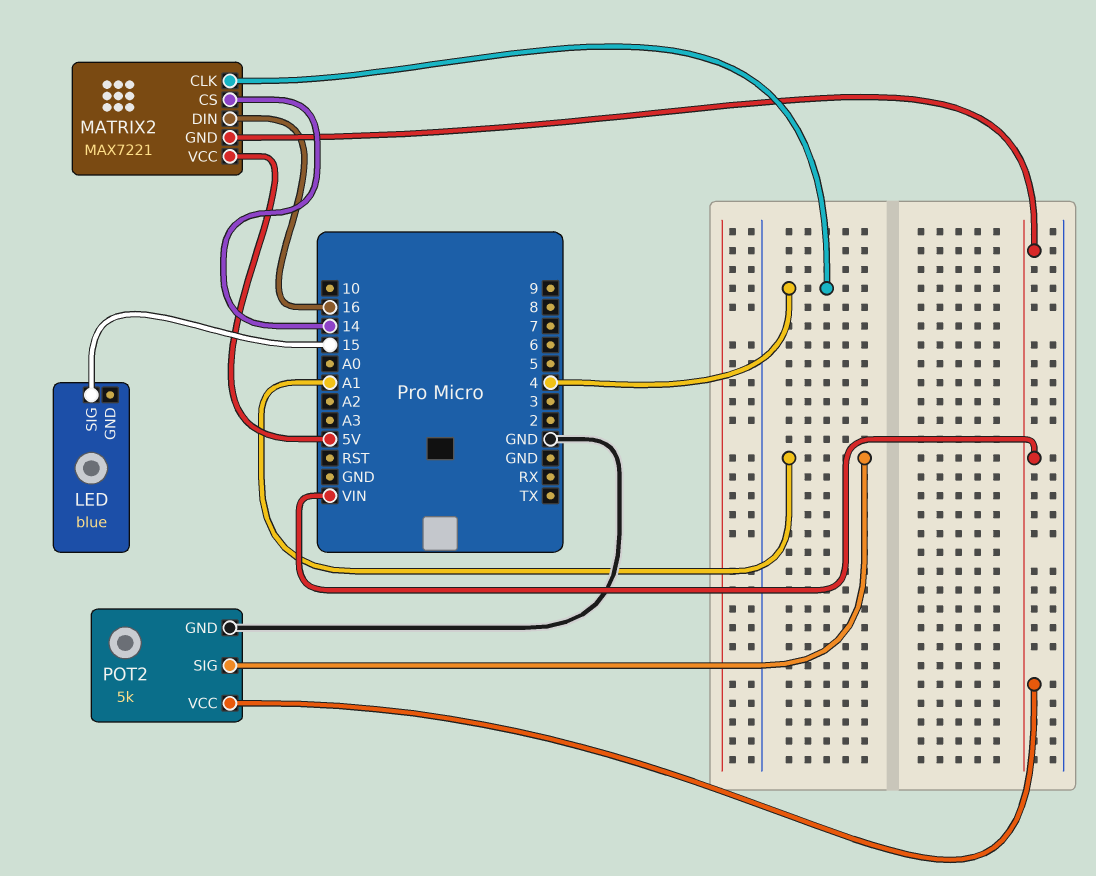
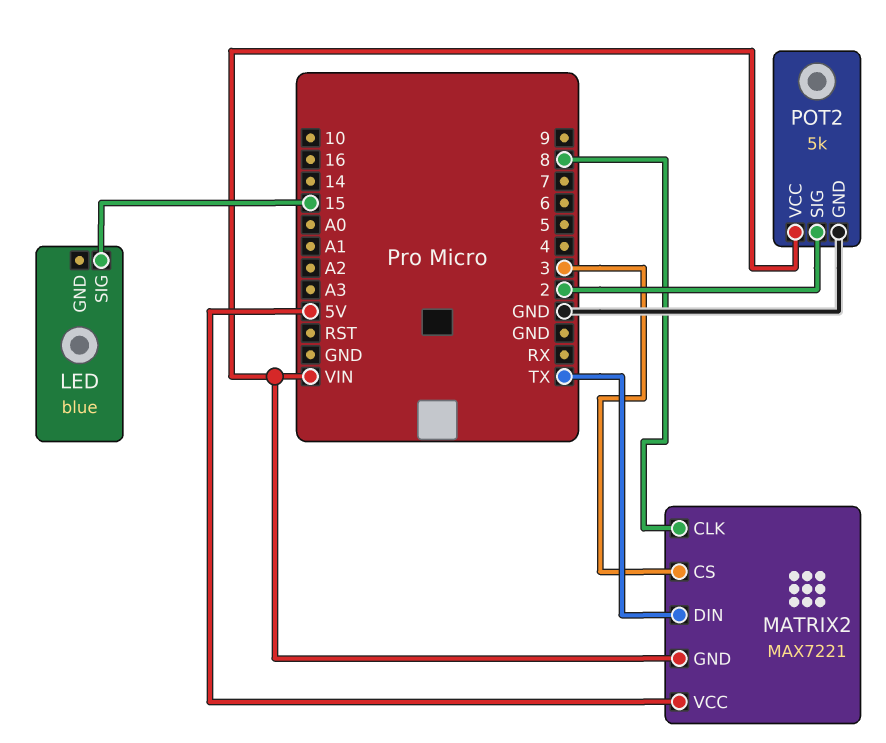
MATRIX2 pin CLK: 4 -> 8
MATRIX2 pin CS: 14 -> 3
MATRIX2 pin DIN: 16 -> TX
POT2 pin SIG: A1 -> 2

